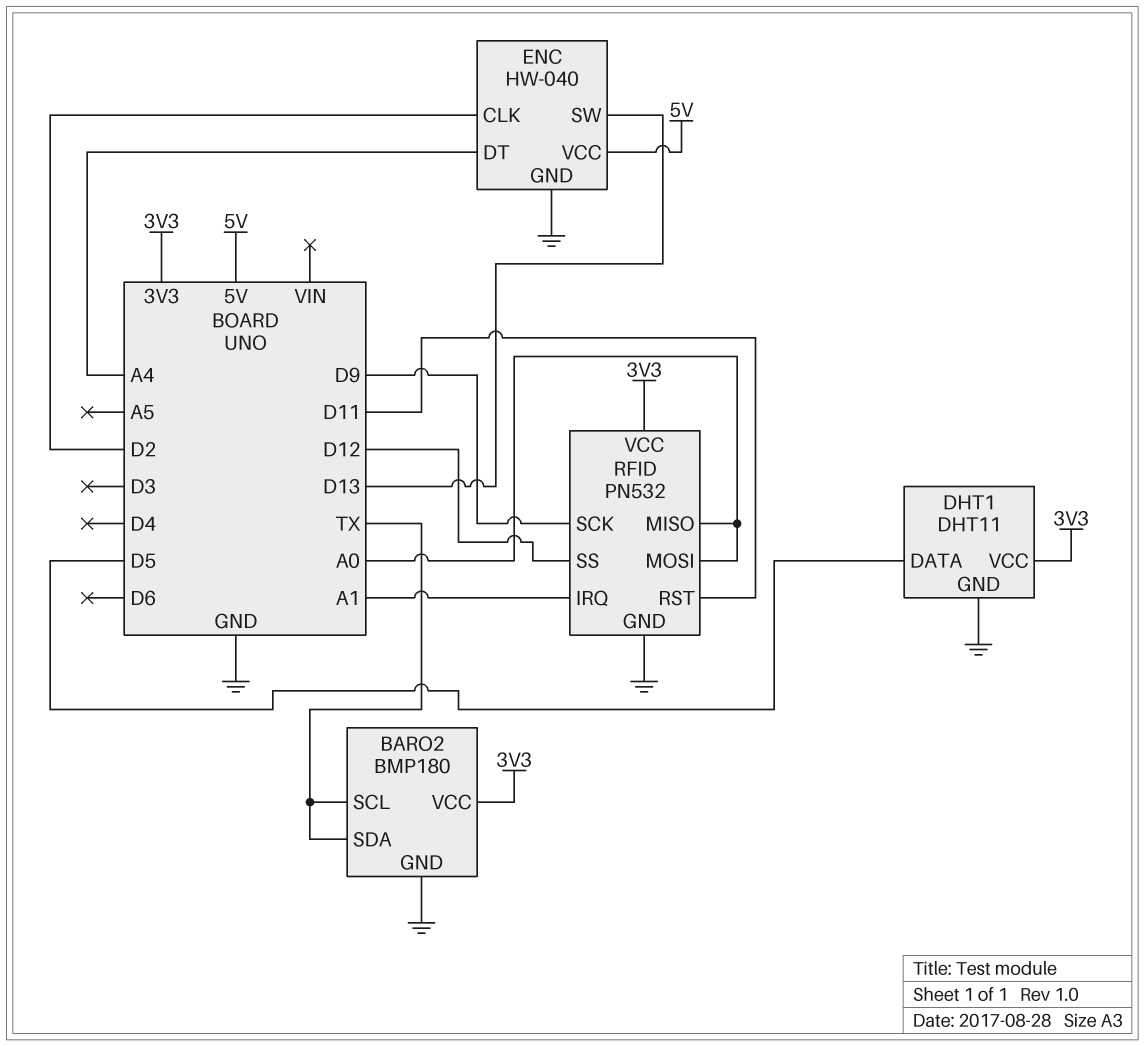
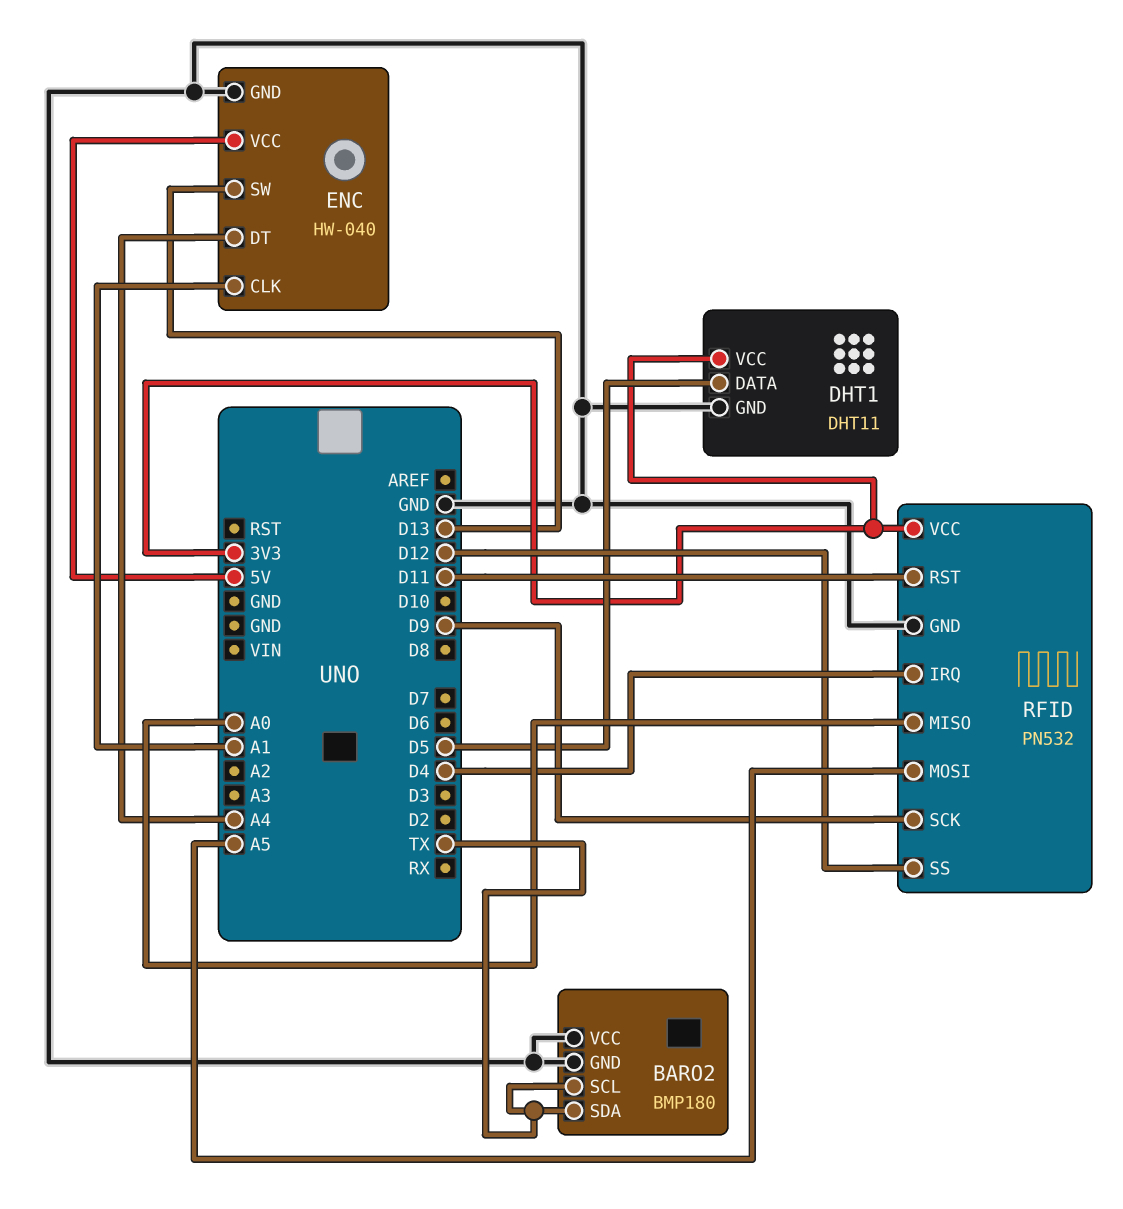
BARO2 pin VCC: 3V3 -> GND
ENC pin CLK: D2 -> A1
RFID pin IRQ: A1 -> D4
RFID pin MOSI: A0 -> A5

